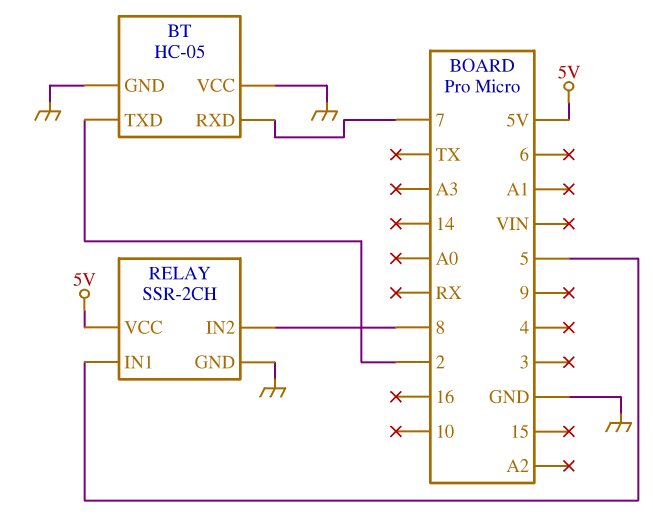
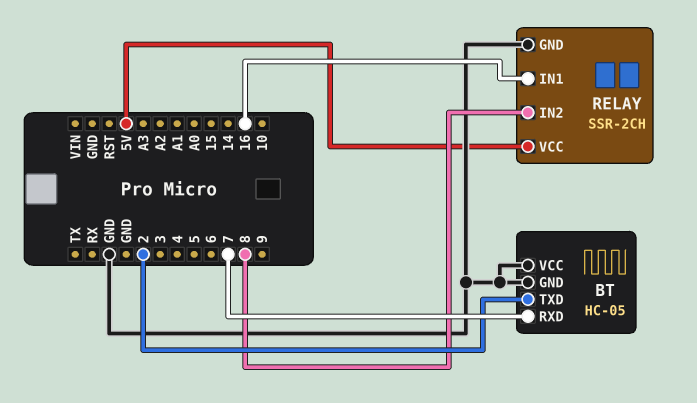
RELAY pin IN1: 5 -> 16

